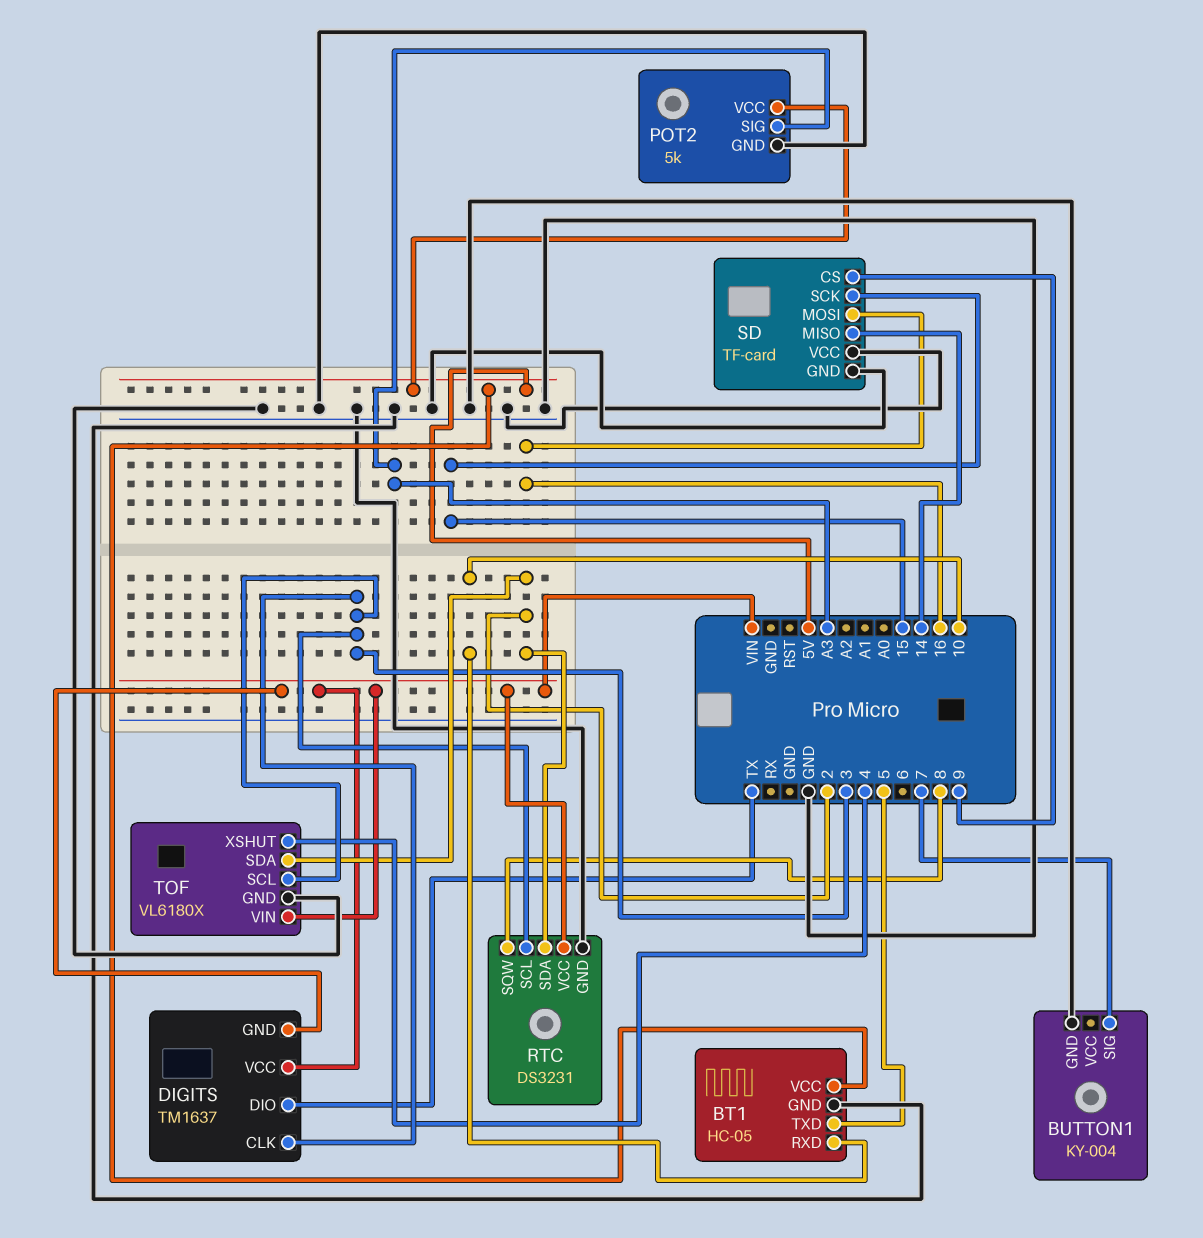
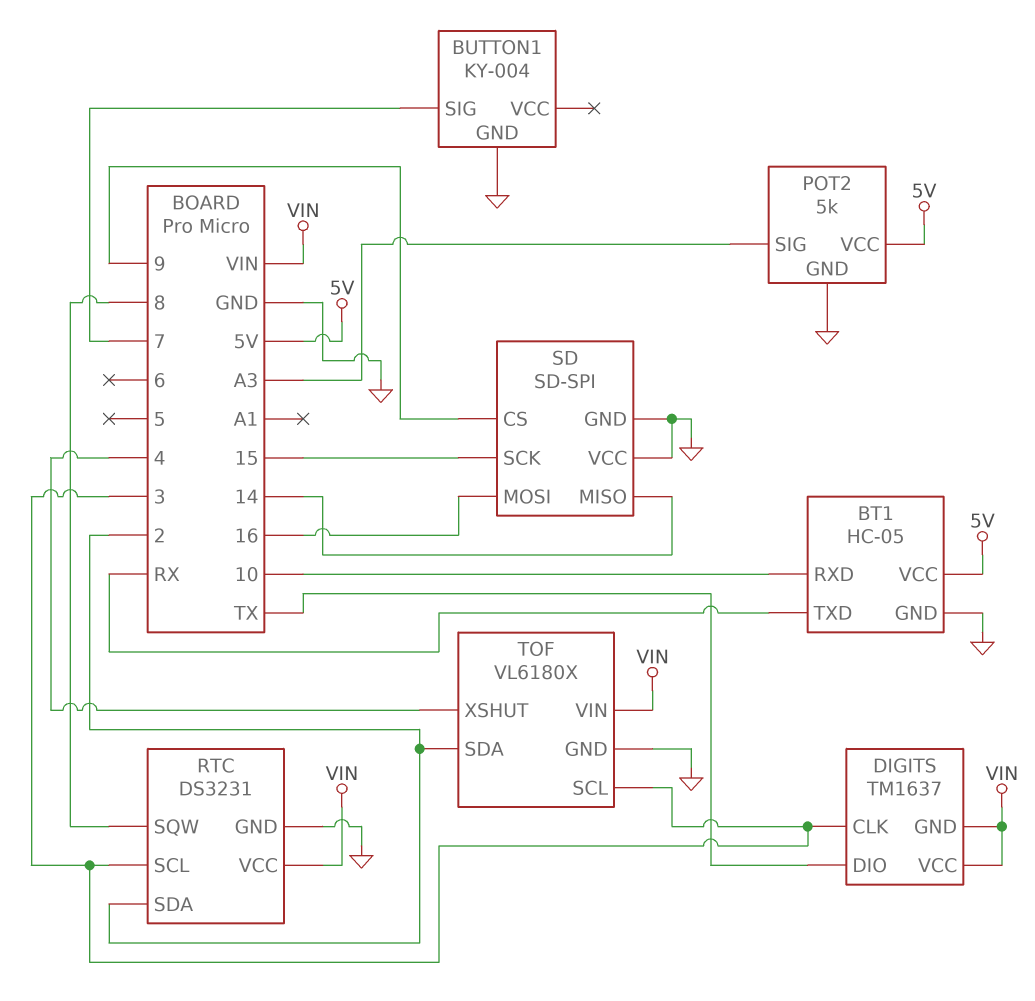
BT1 pin TXD: 5 -> RX
SD: TF-card -> SD-SPI

